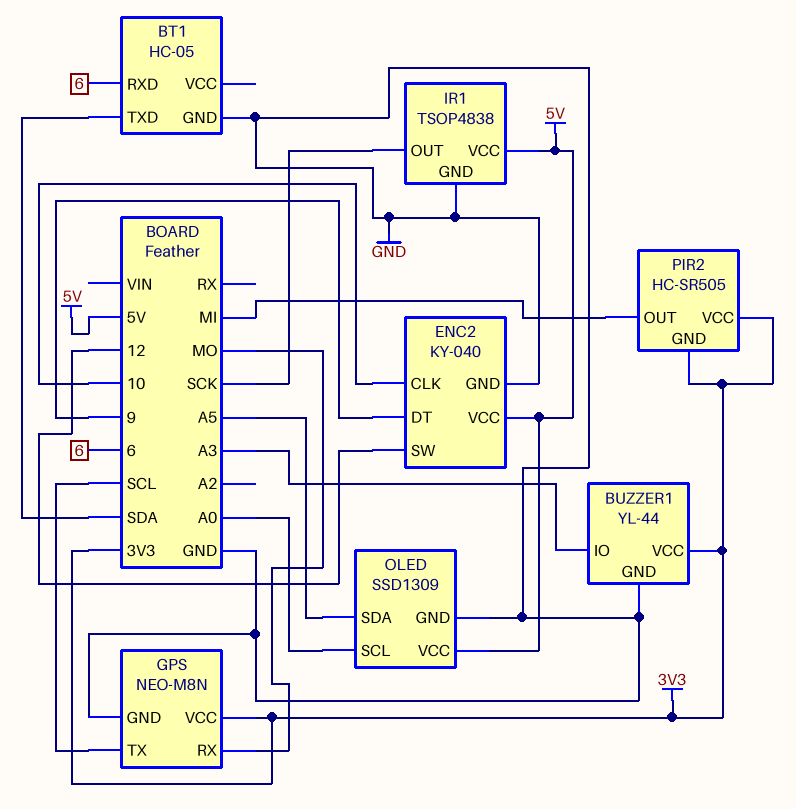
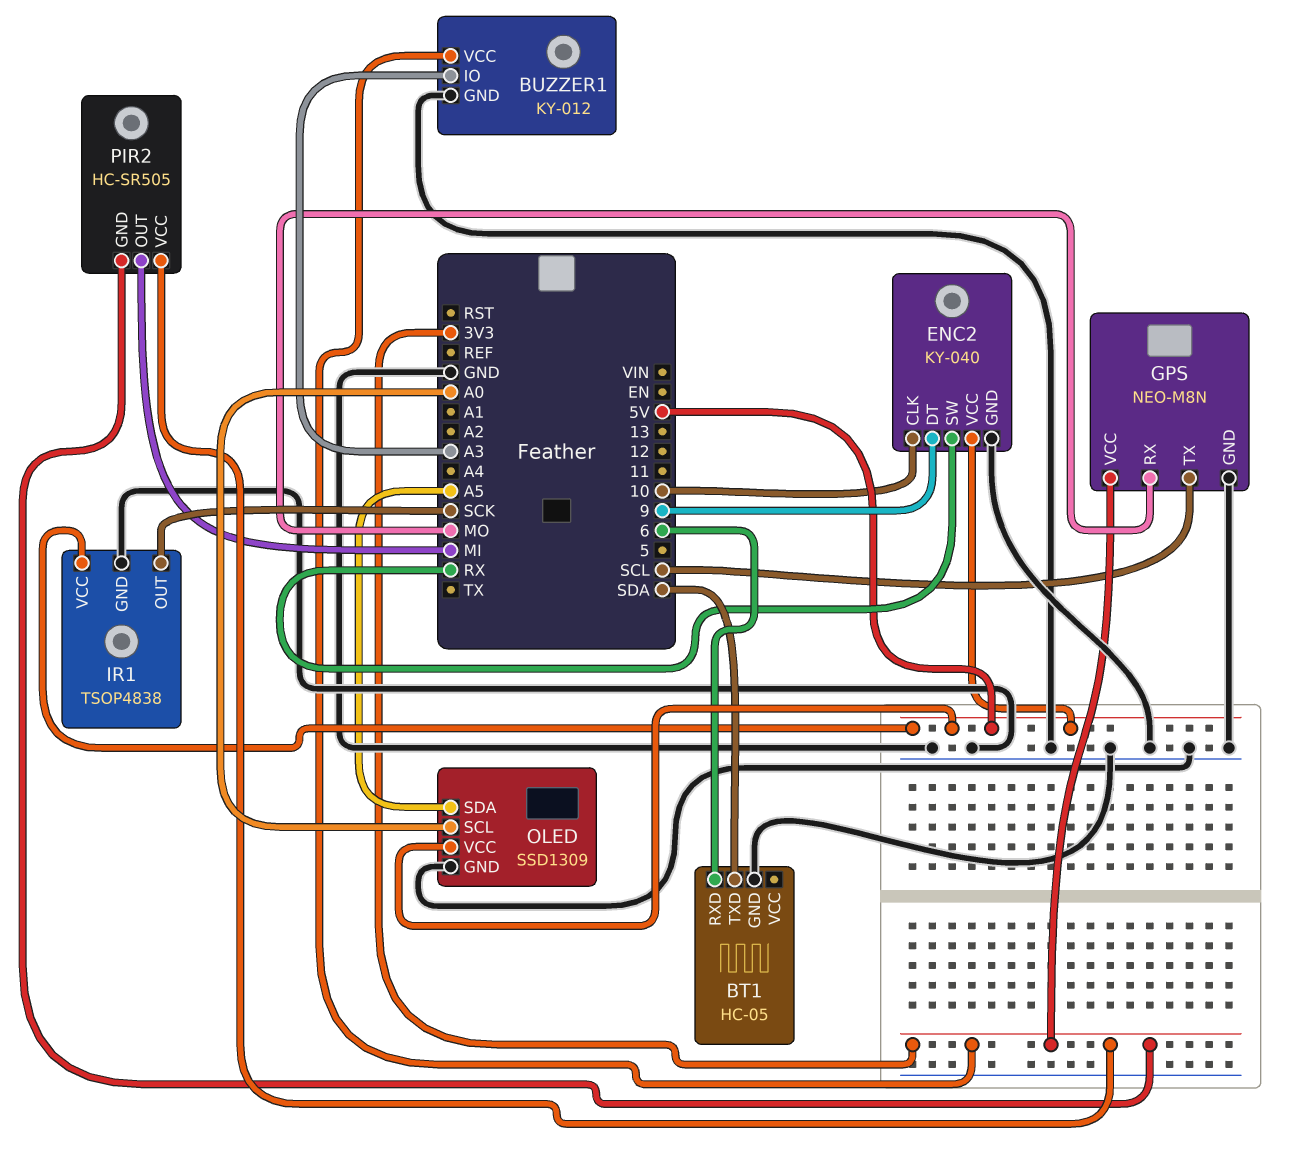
BUZZER1: YL-44 -> KY-012
ENC2 pin SW: 12 -> RX

